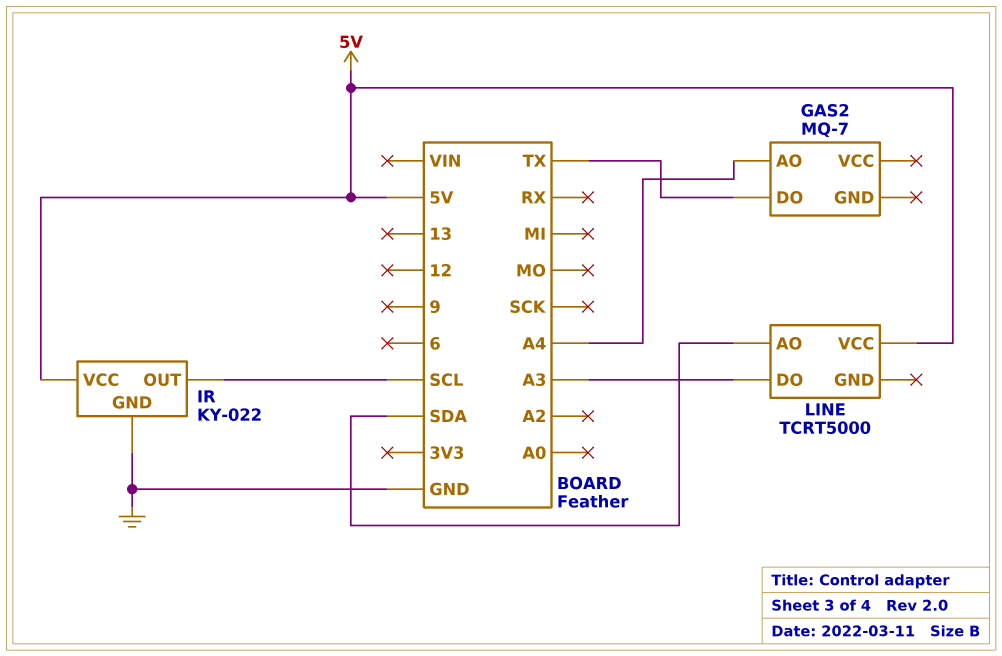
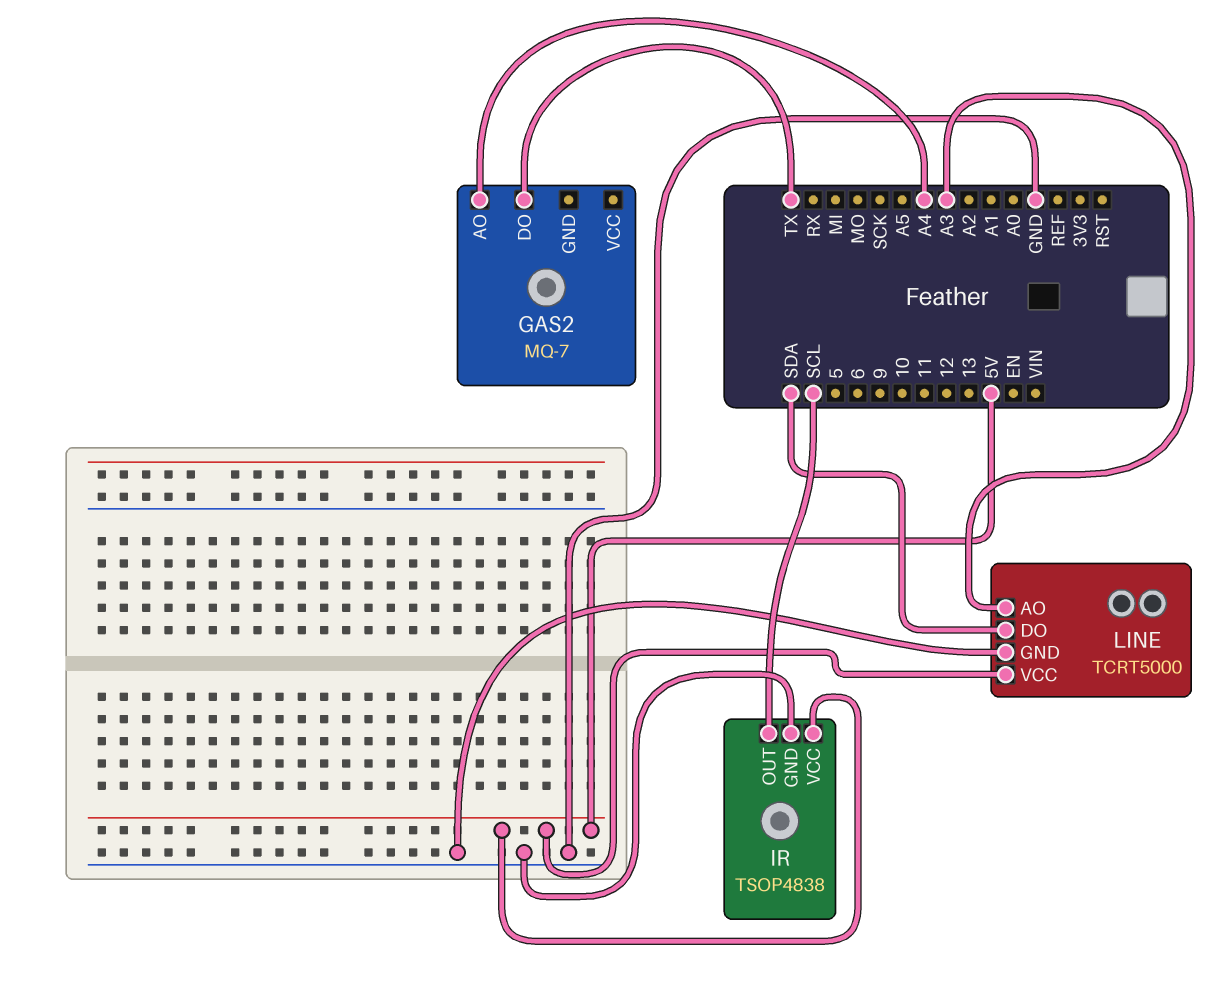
IR: KY-022 -> TSOP4838
LINE pin AO: SDA -> A3
LINE pin DO: A3 -> SDA
LINE pin GND: none -> GND

